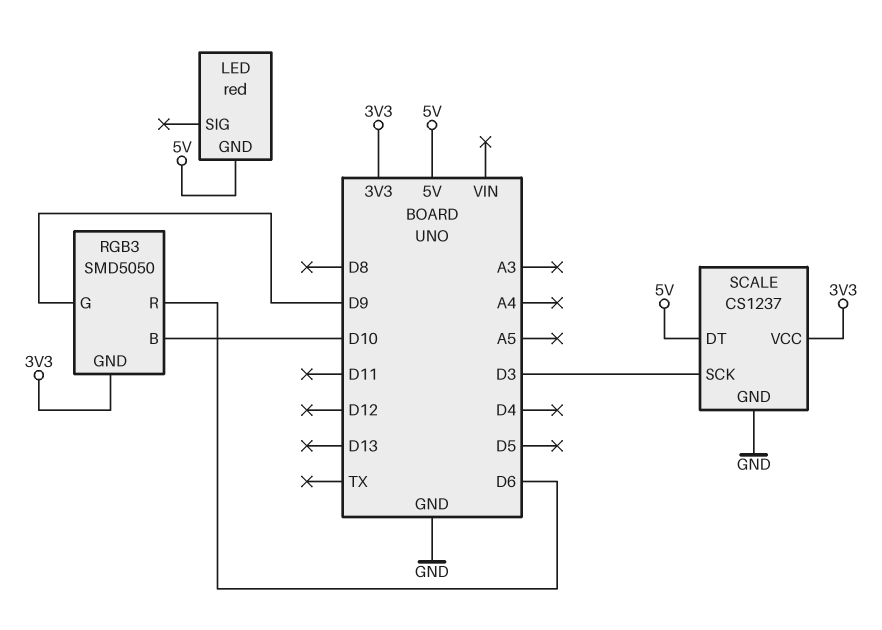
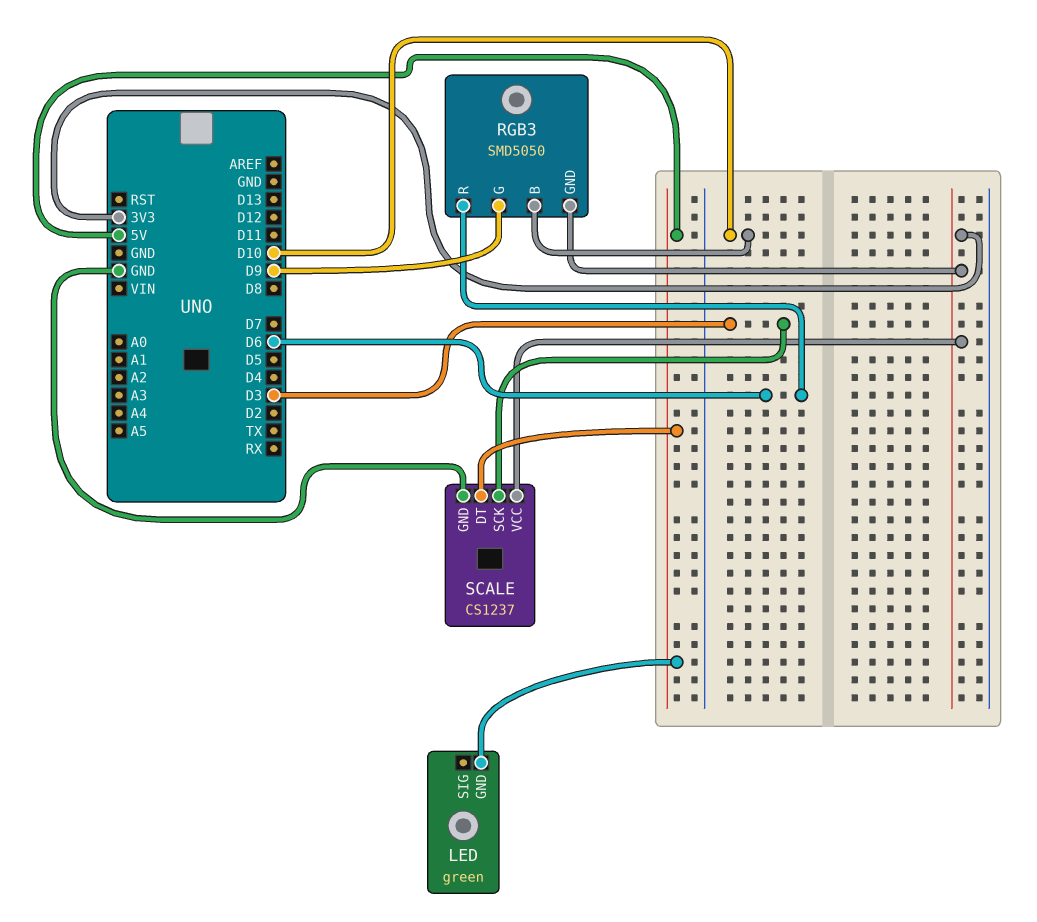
LED: red -> green

